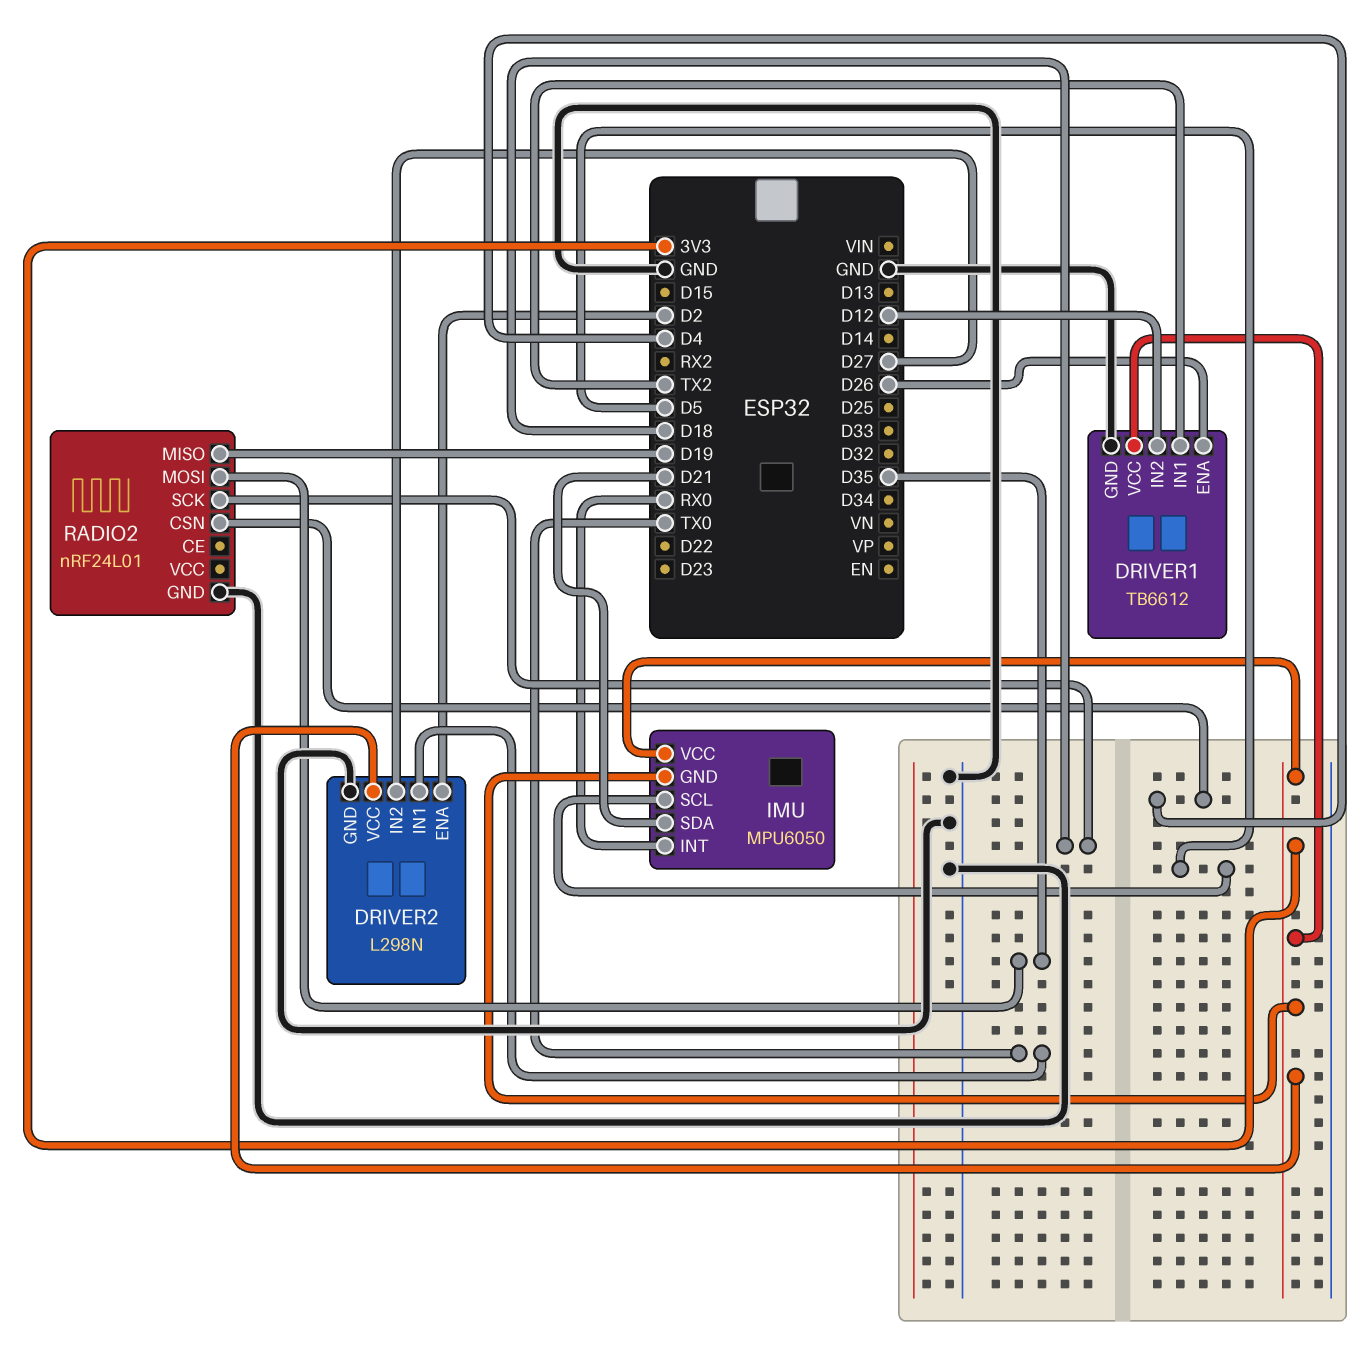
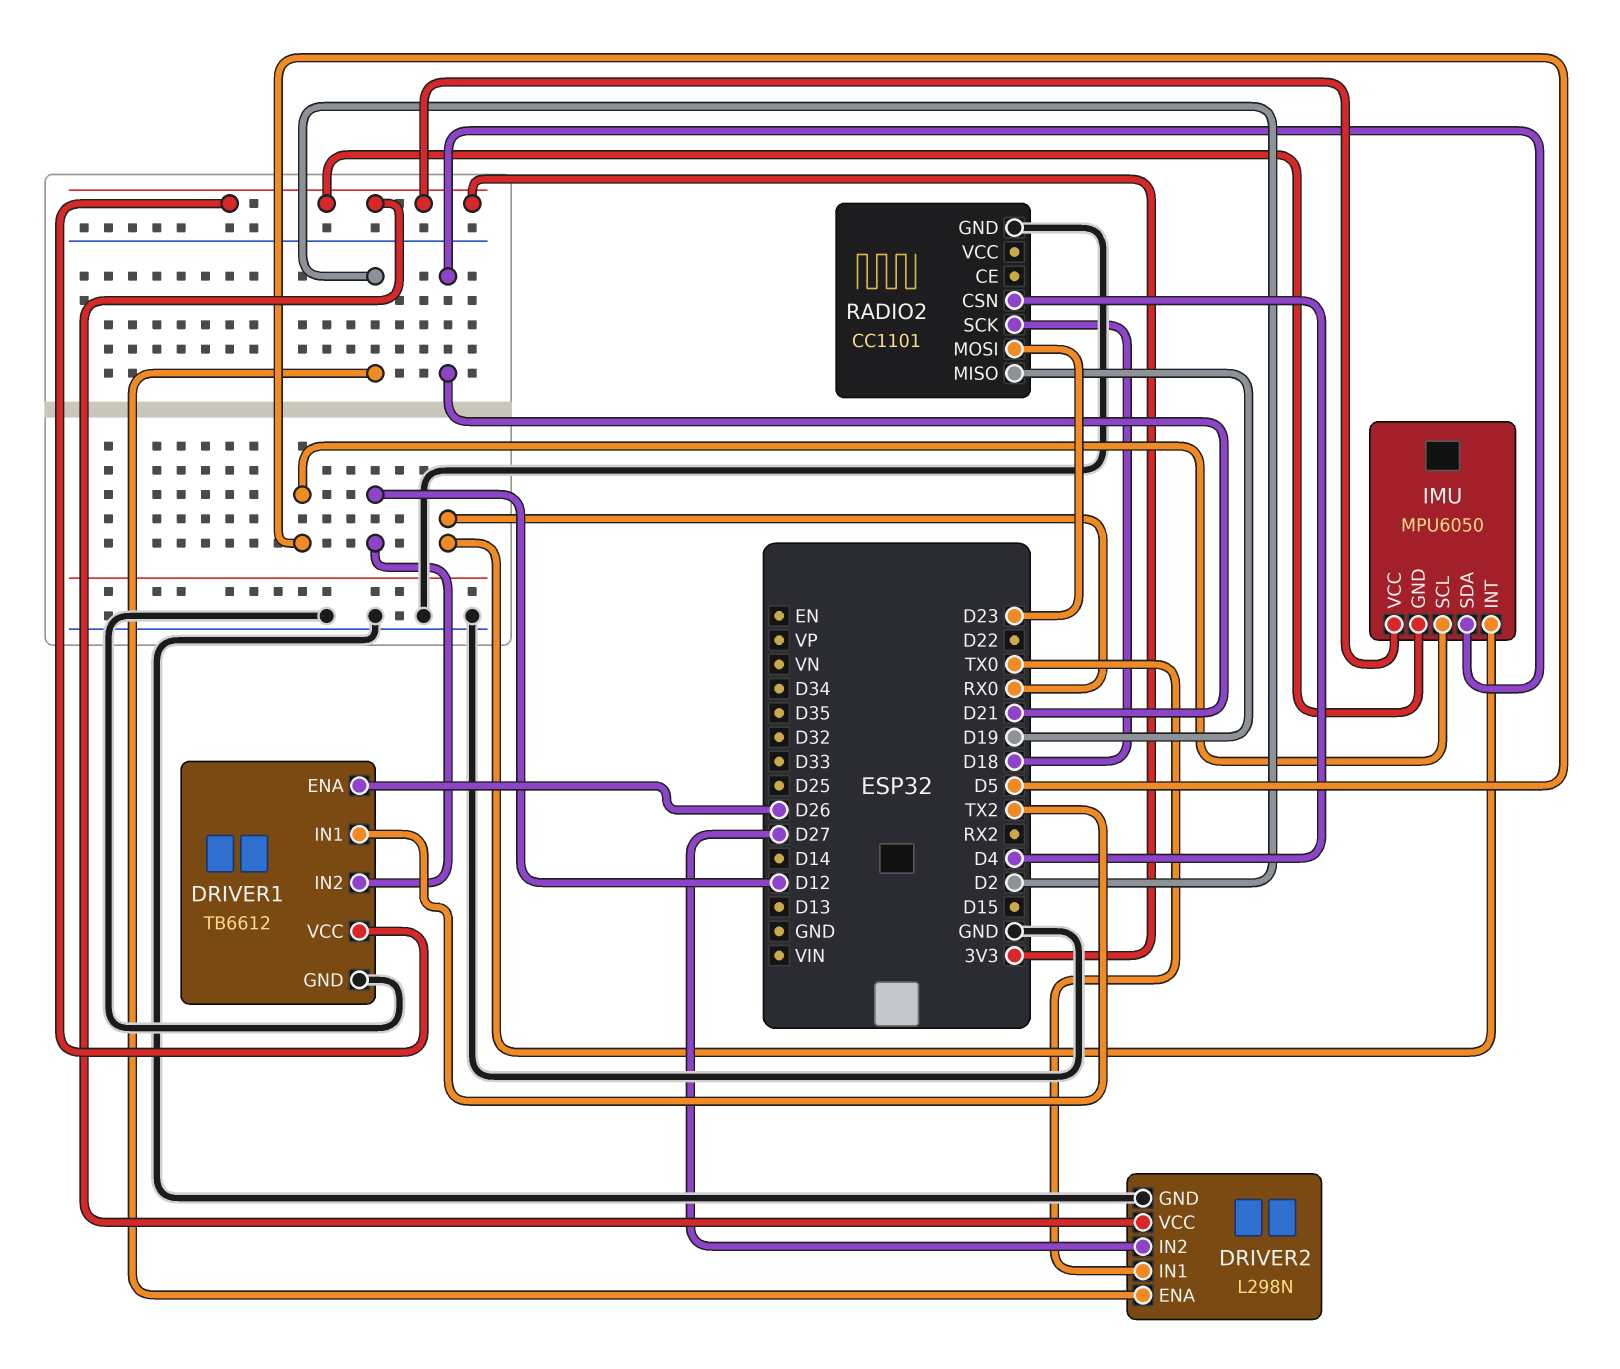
RADIO2: nRF24L01 -> CC1101
RADIO2 pin MOSI: D35 -> D23

